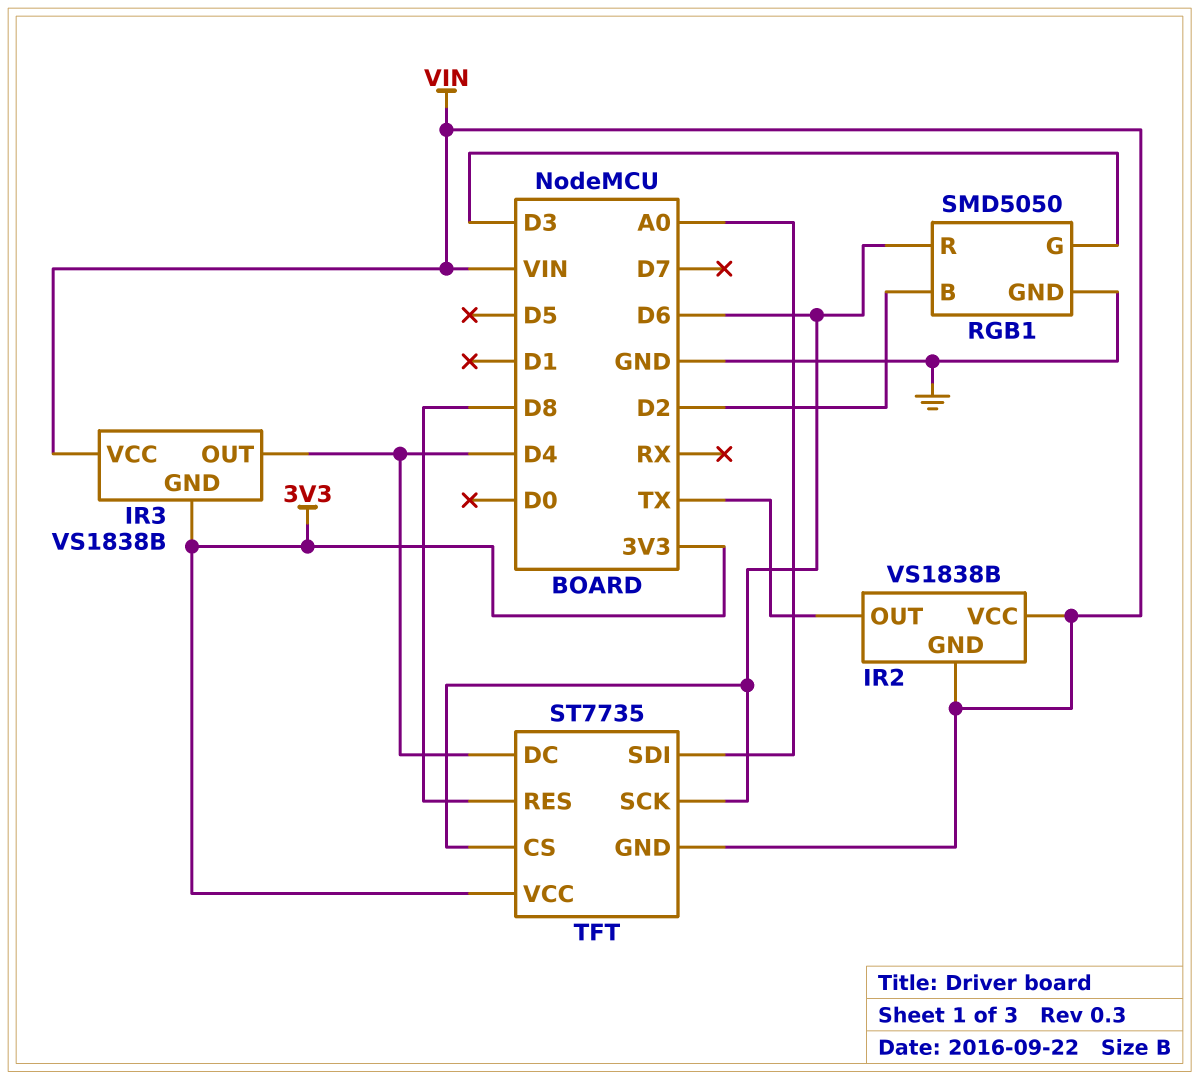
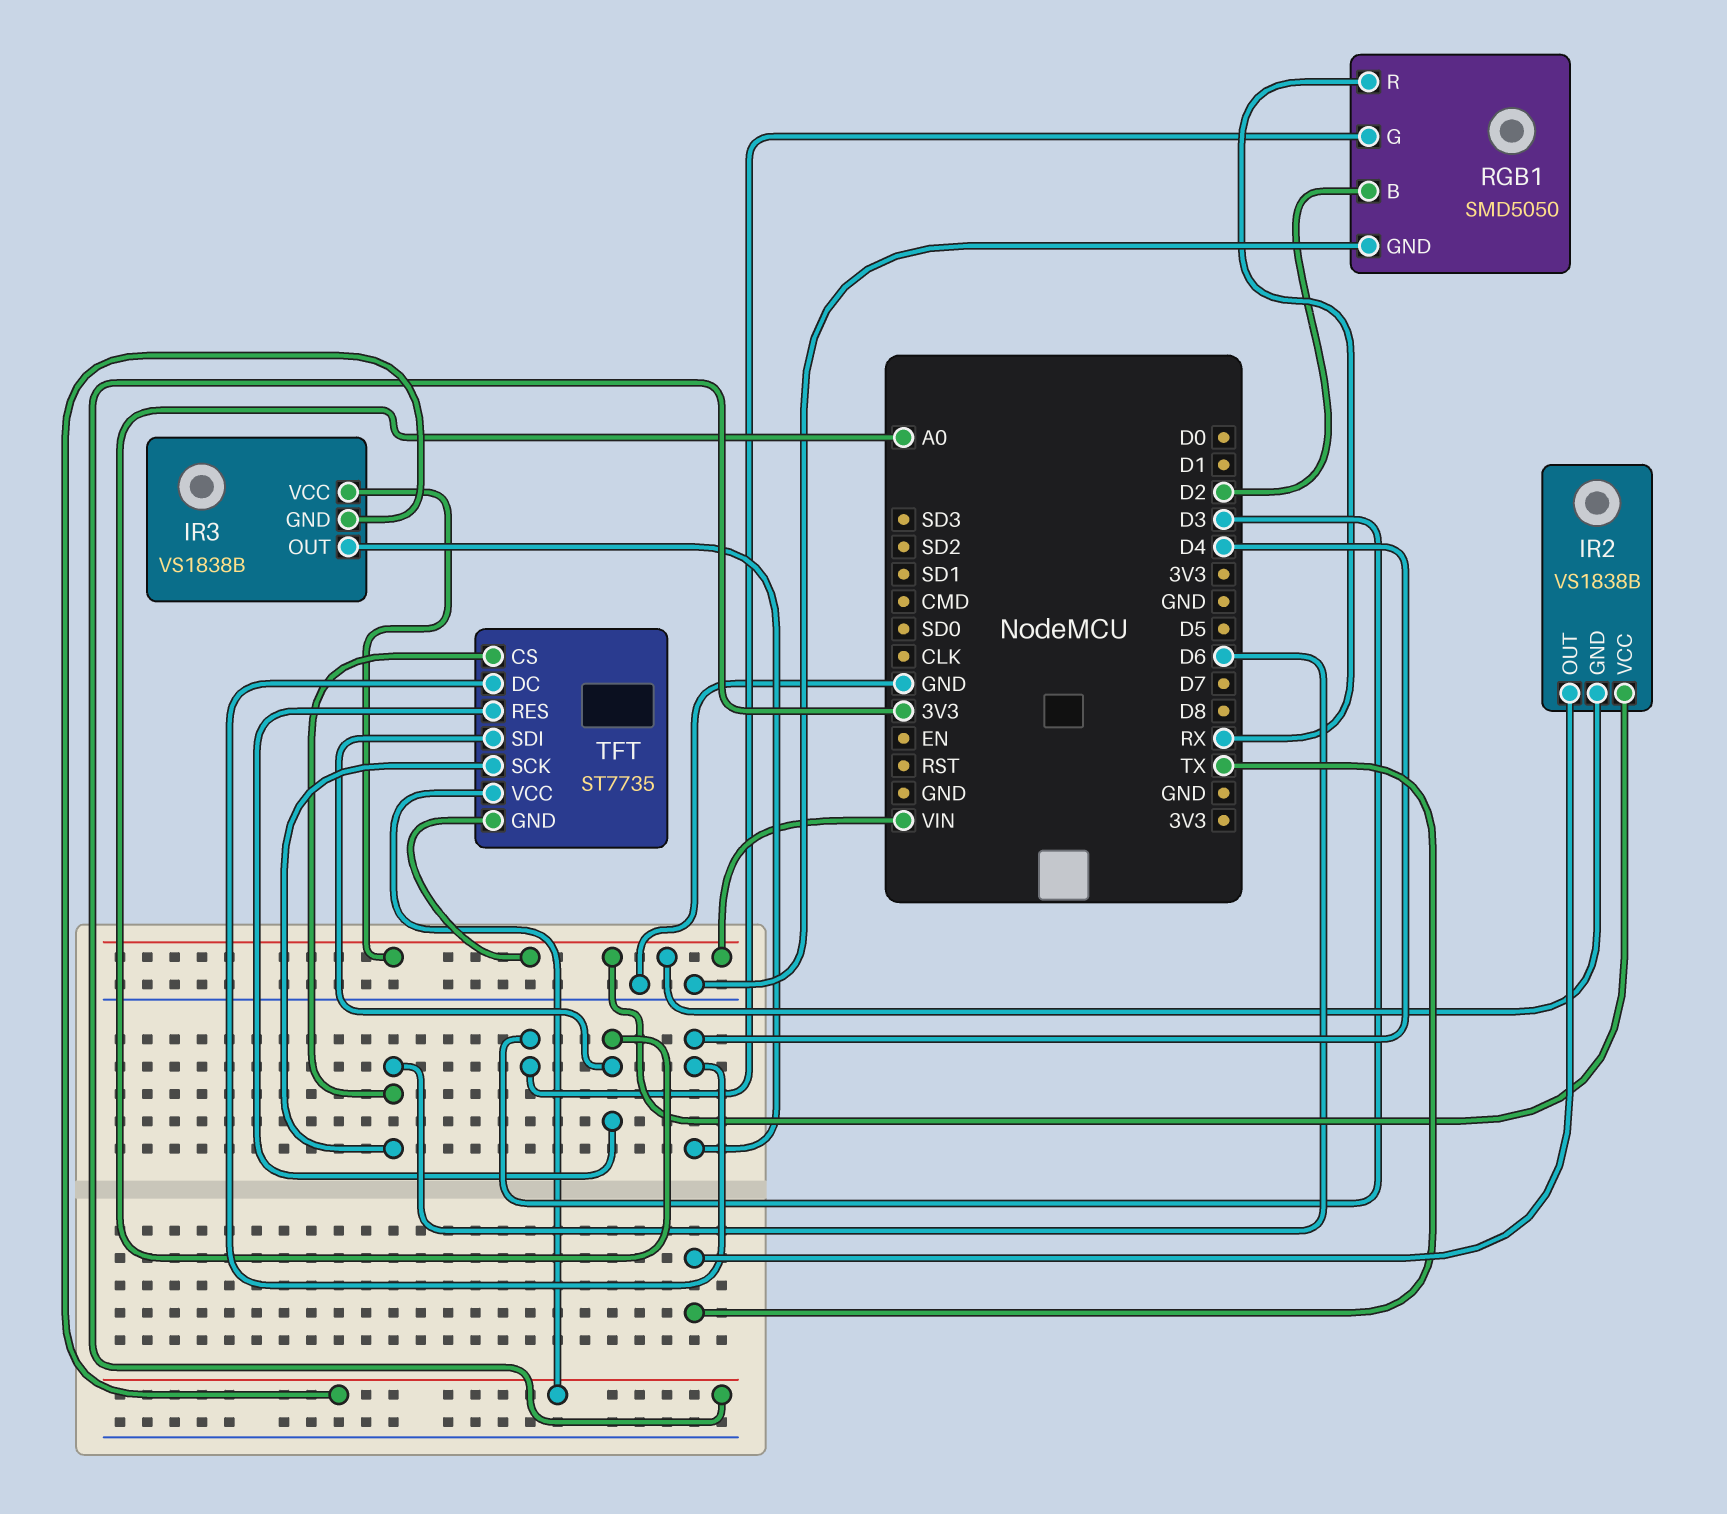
RGB1 pin R: D6 -> RX
TFT pin RES: D8 -> A0

